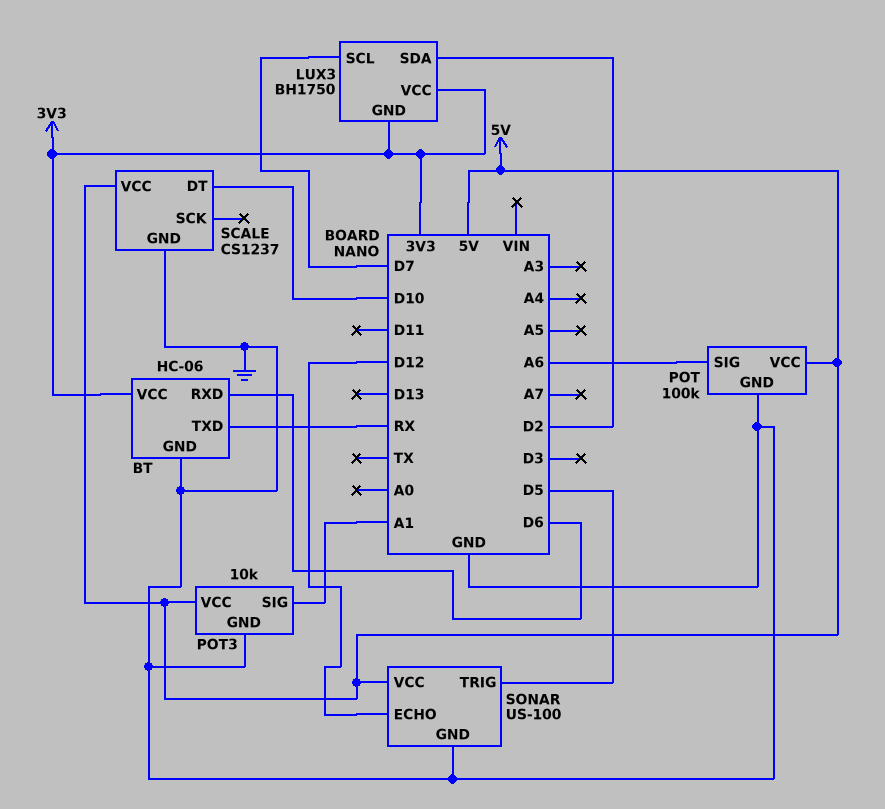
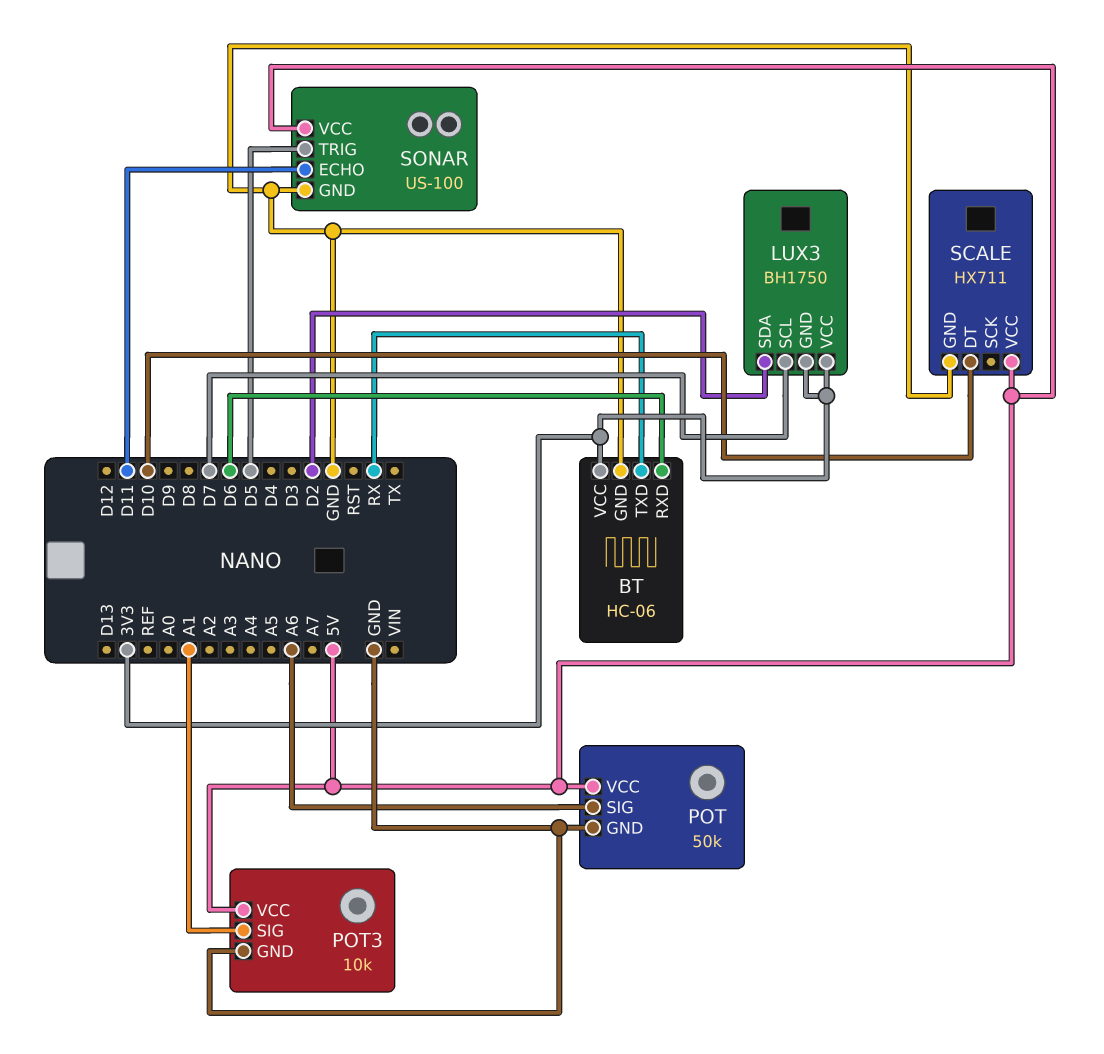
POT: 100k -> 50k
SCALE: CS1237 -> HX711
SONAR pin ECHO: D12 -> D11

